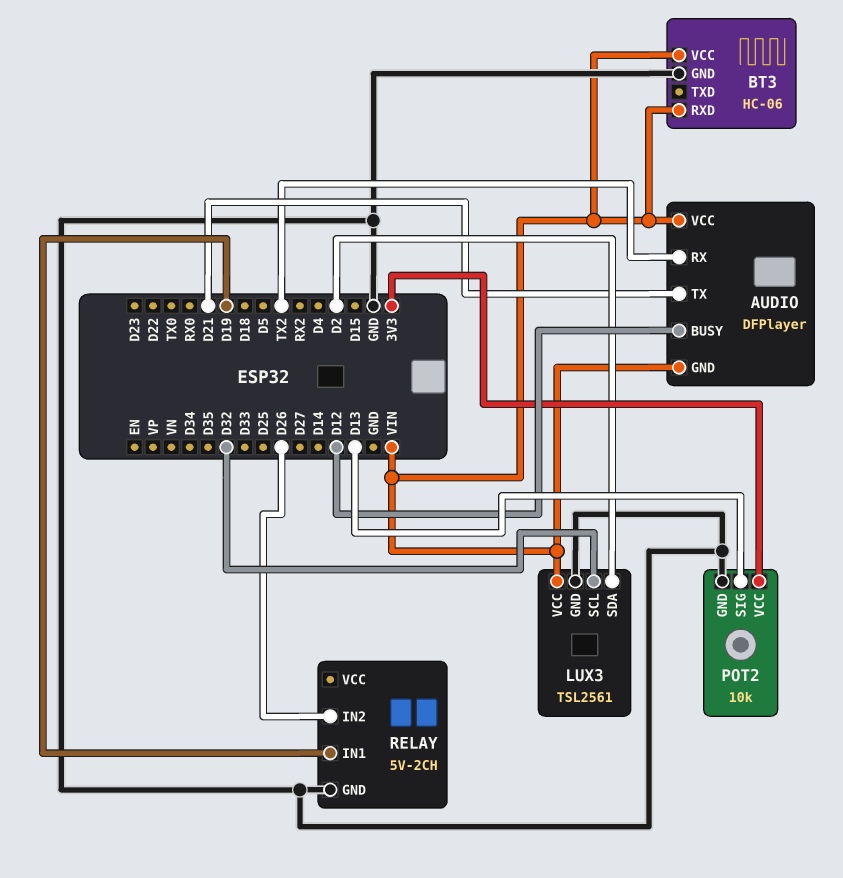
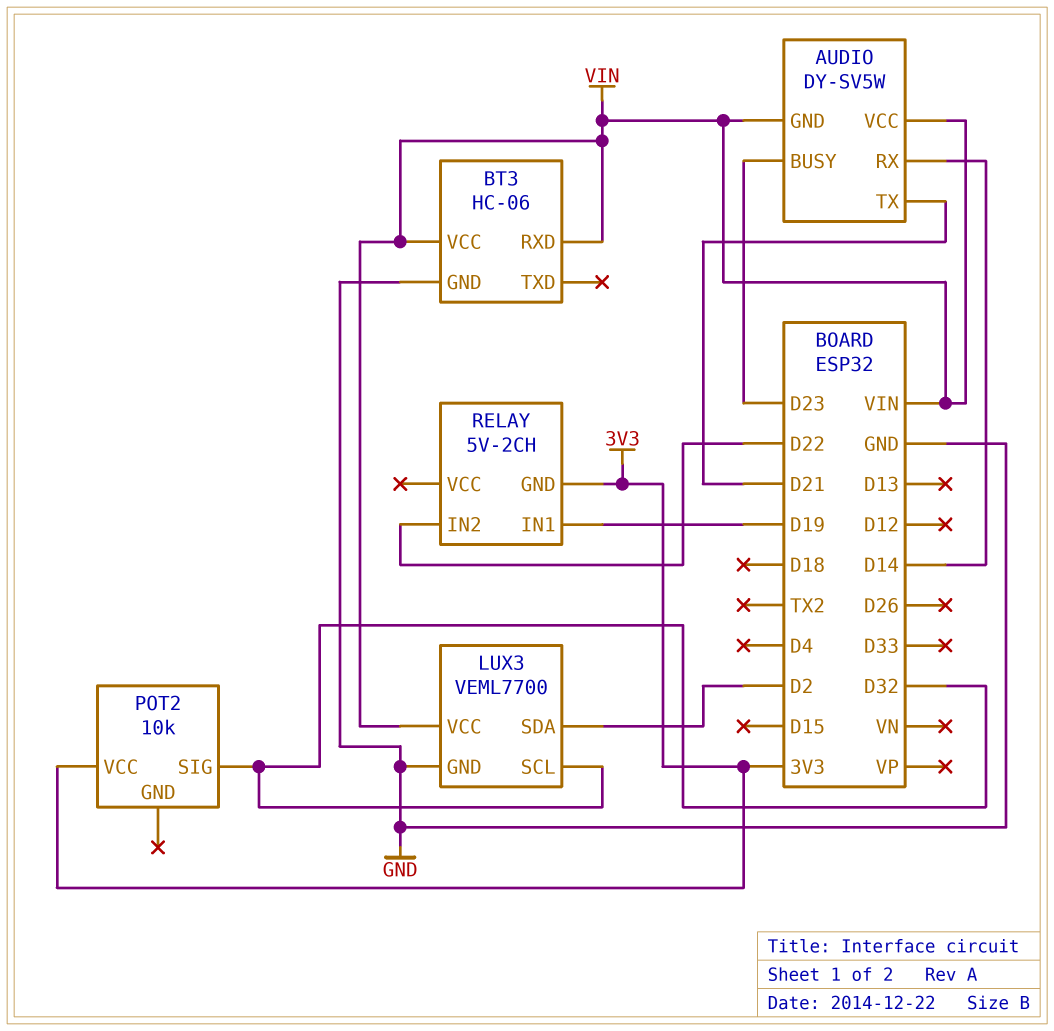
AUDIO: DFPlayer -> DY-SV5W
AUDIO pin BUSY: D12 -> D23
AUDIO pin RX: TX2 -> D14
LUX3: TSL2561 -> VEML7700
POT2 pin GND: GND -> none
POT2 pin SIG: D13 -> D32
RELAY pin GND: GND -> 3V3
RELAY pin IN2: D26 -> D22

